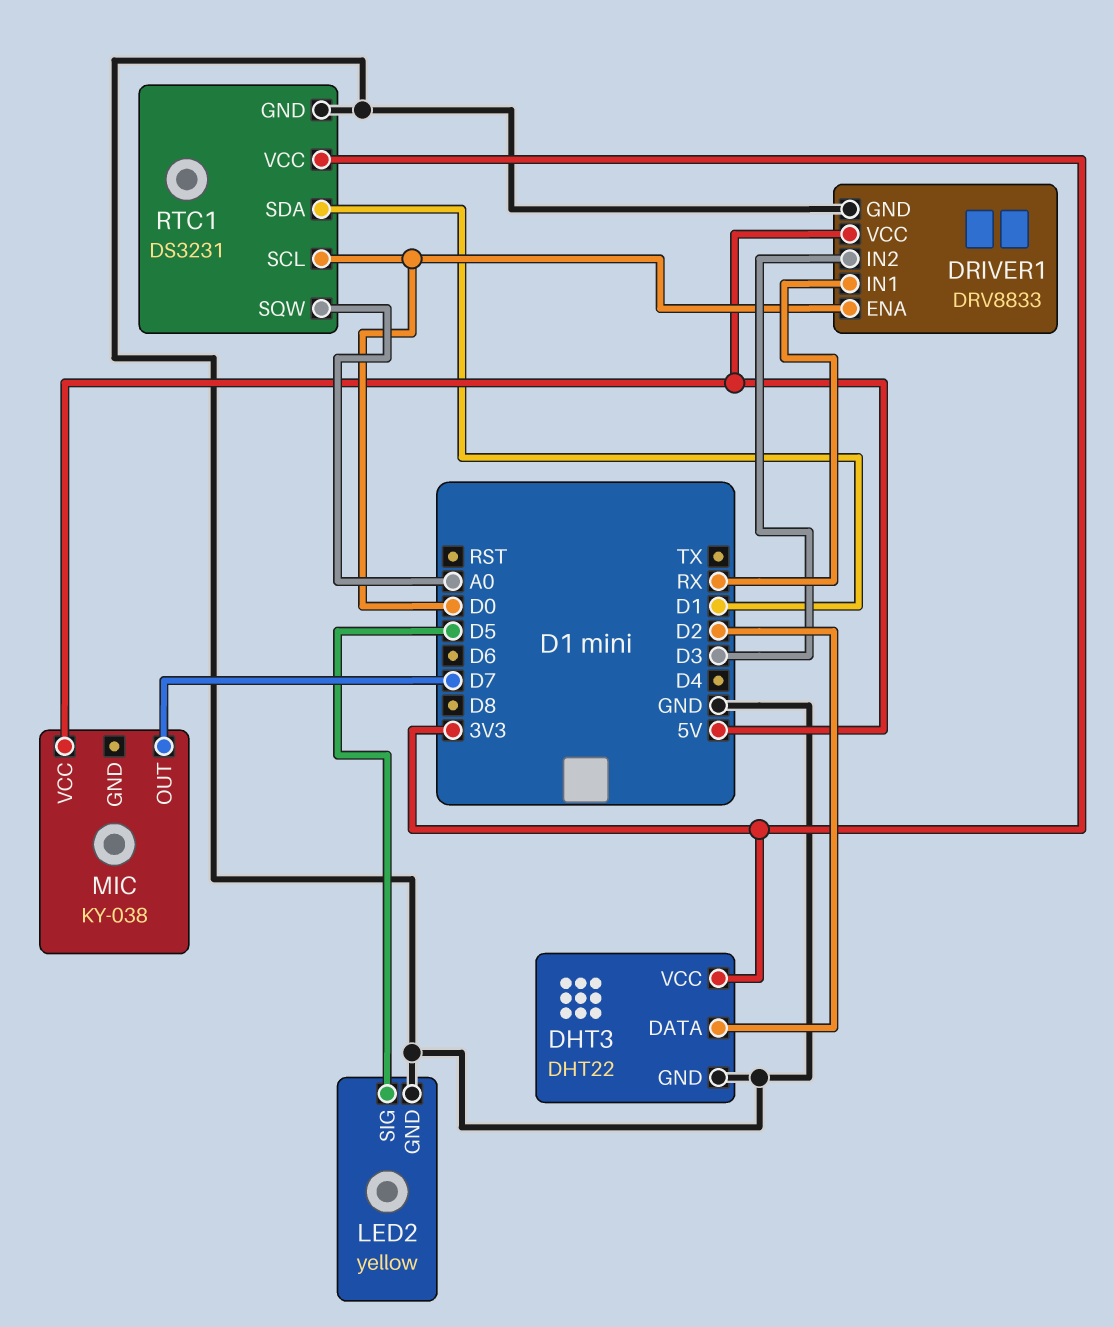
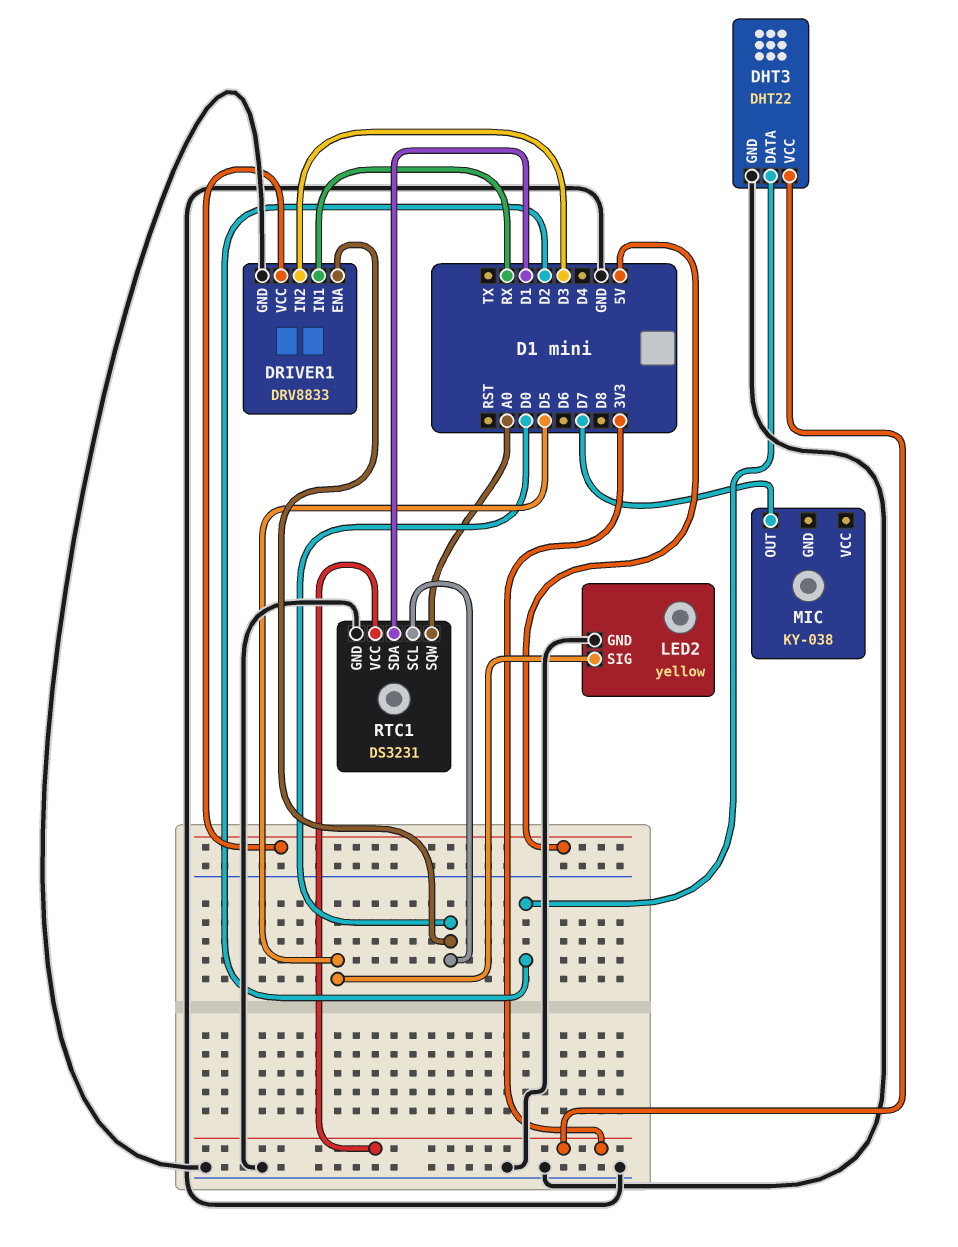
MIC pin VCC: 5V -> none

